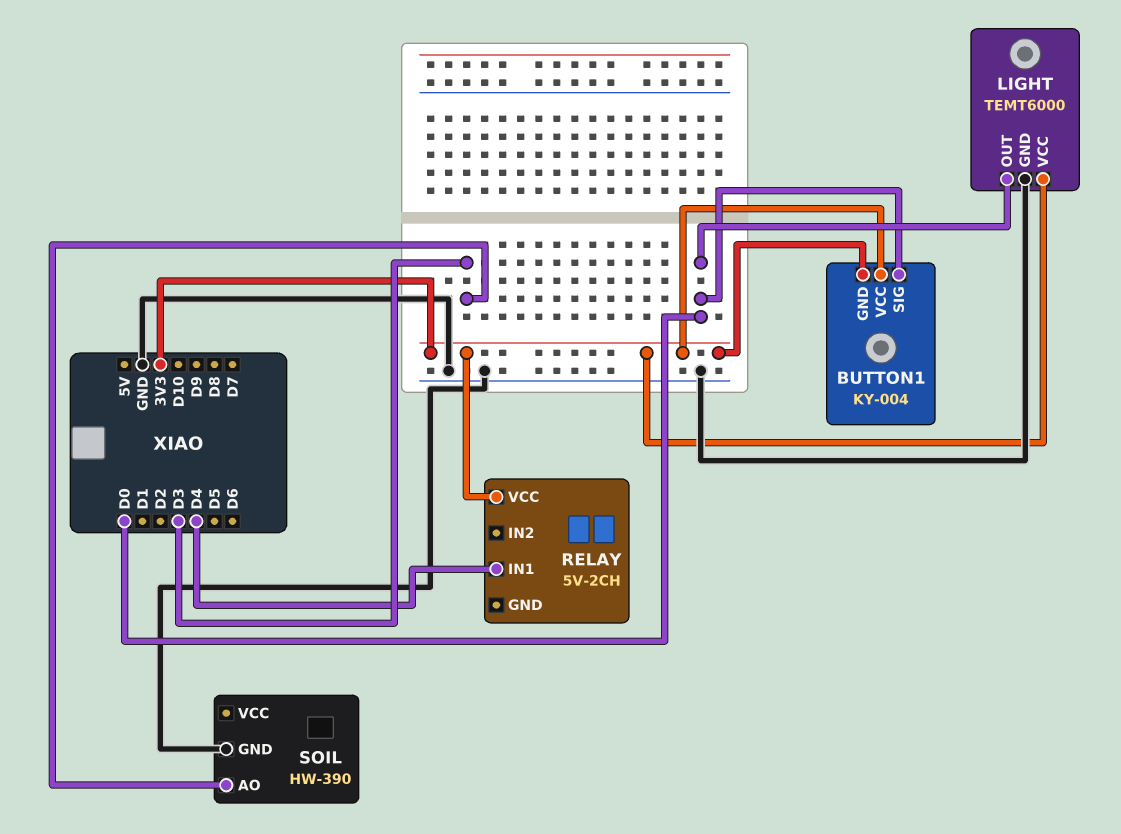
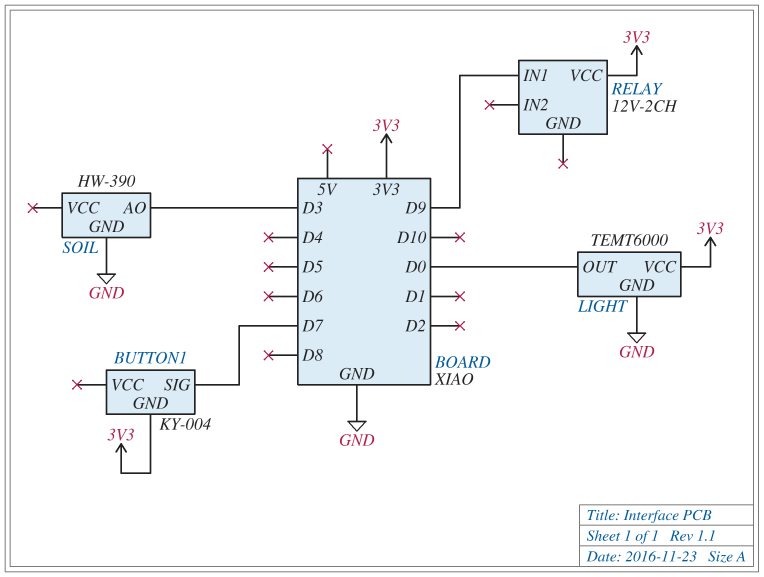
BUTTON1 pin SIG: D0 -> D7
BUTTON1 pin VCC: 3V3 -> none
RELAY: 5V-2CH -> 12V-2CH
RELAY pin IN1: D4 -> D9

